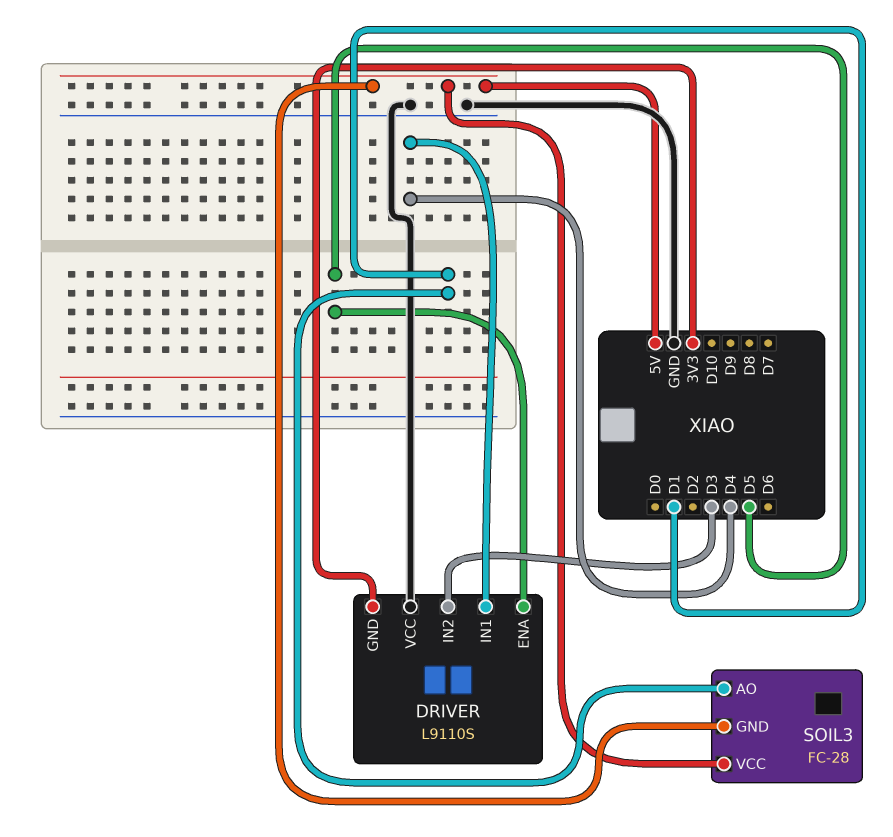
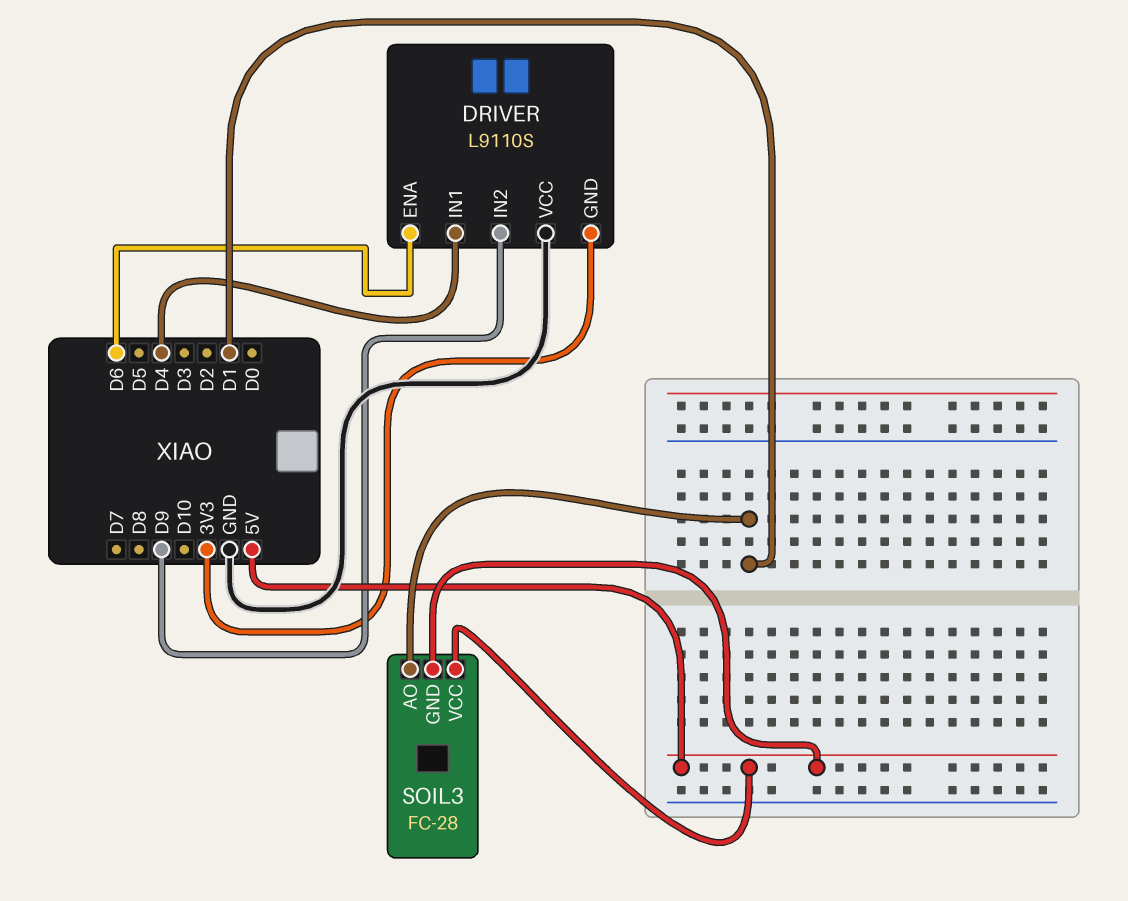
DRIVER pin ENA: D5 -> D6
DRIVER pin IN2: D3 -> D9

